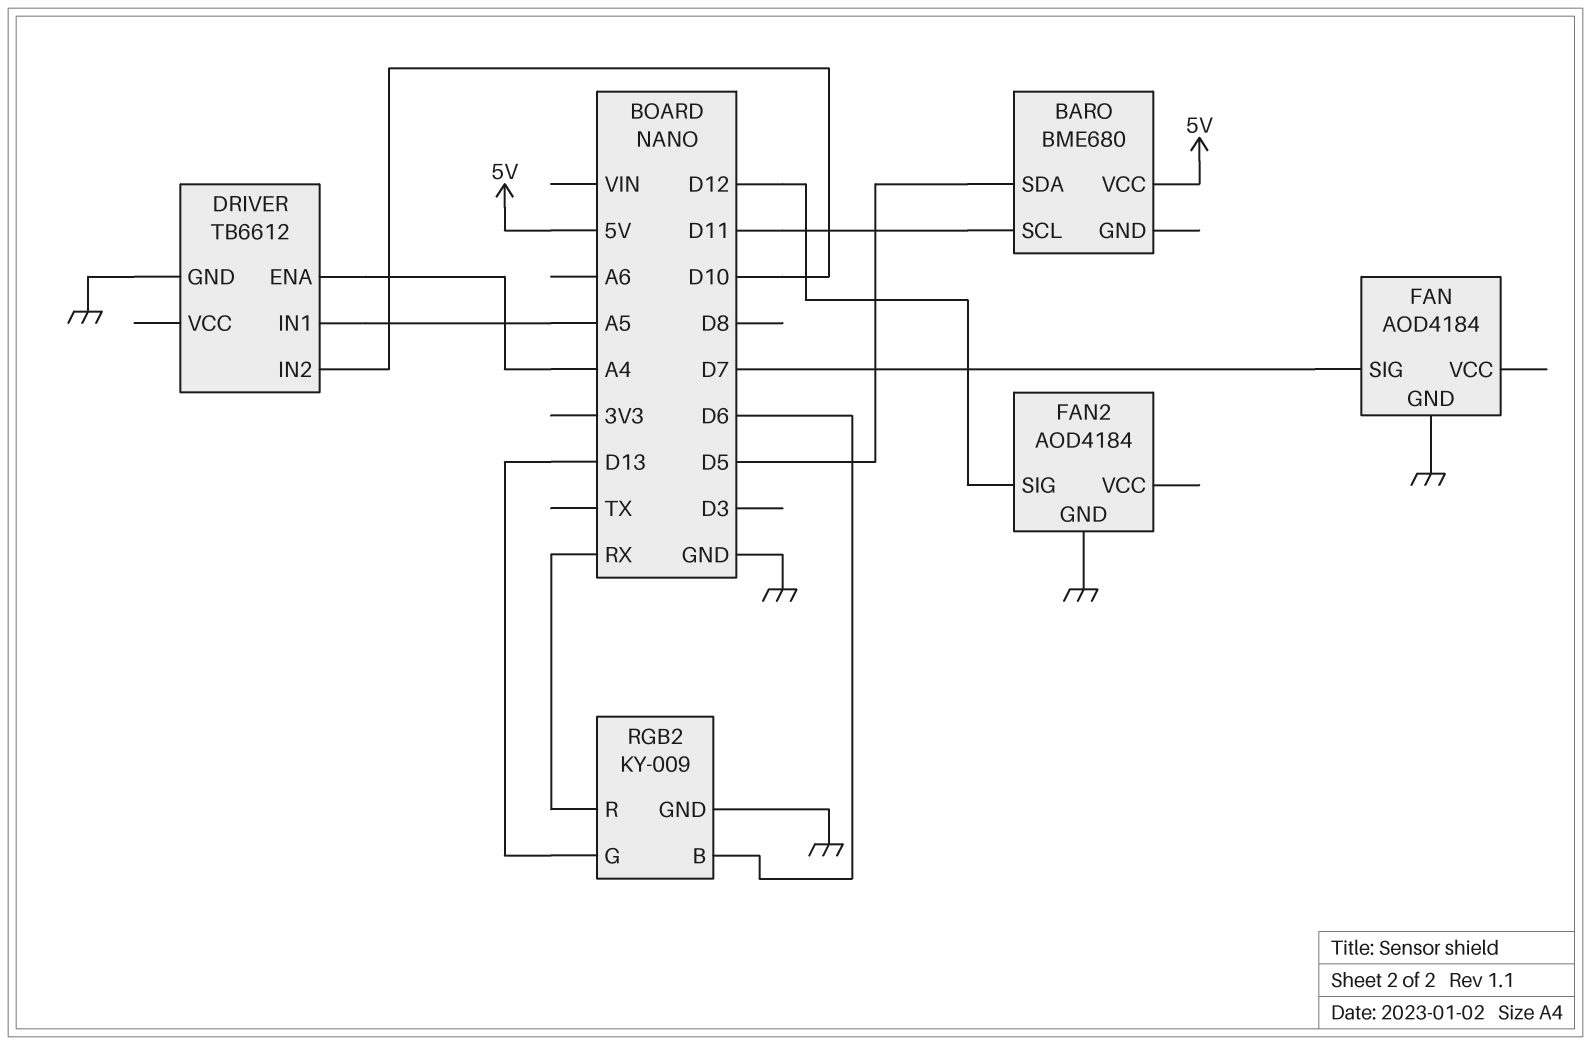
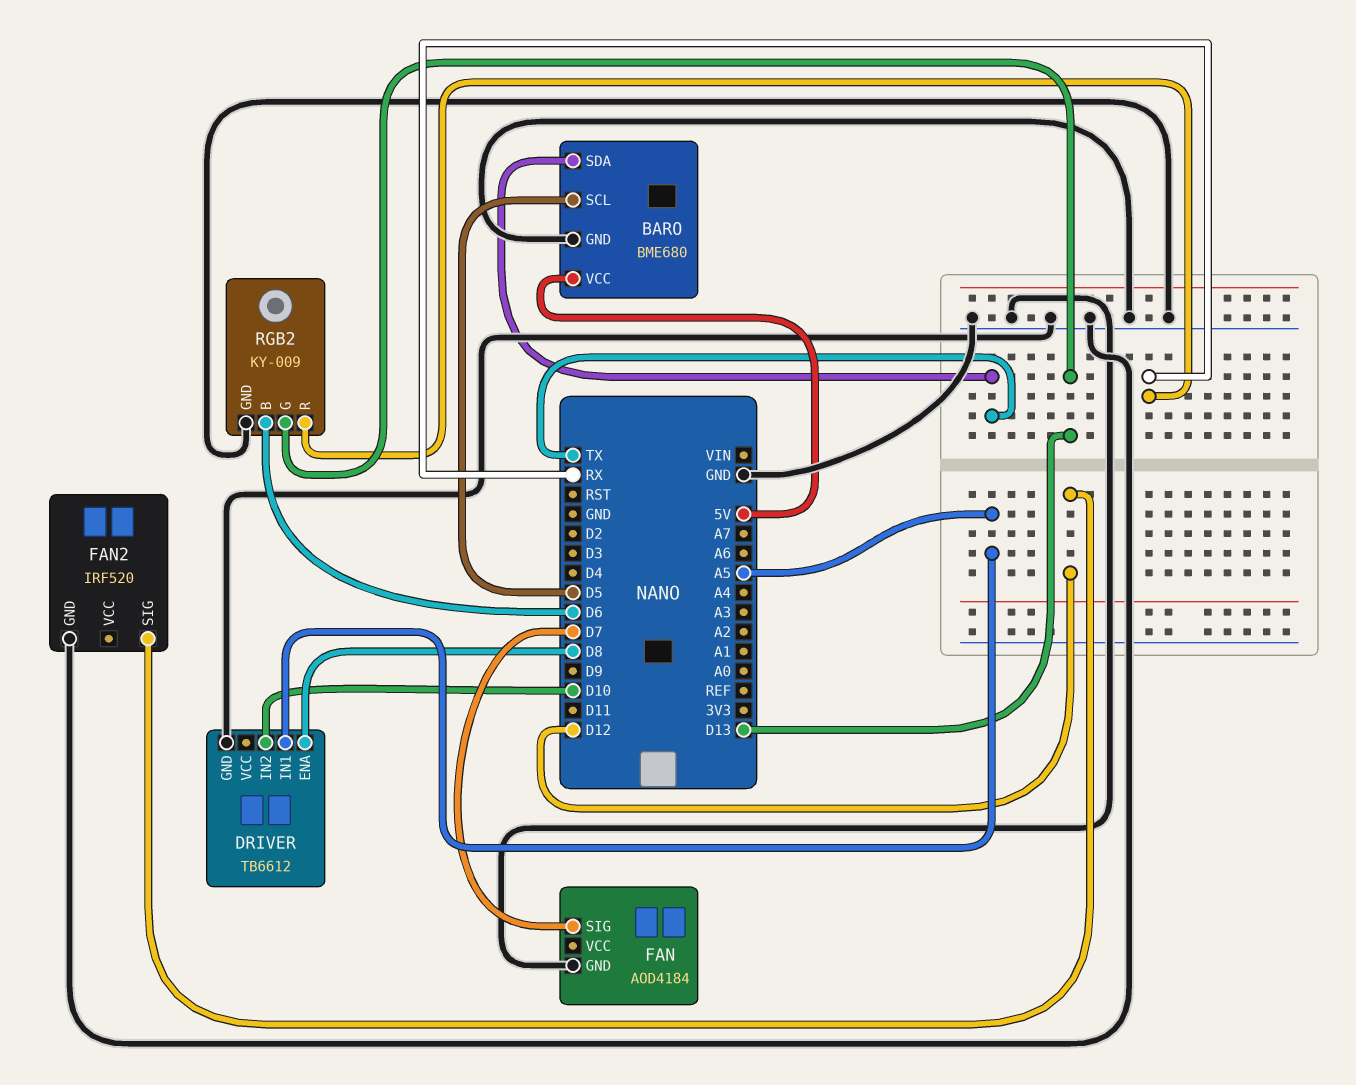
BARO pin GND: none -> GND
BARO pin SCL: D11 -> D5
BARO pin SDA: D5 -> TX
DRIVER pin ENA: A4 -> D8
FAN2: AOD4184 -> IRF520

